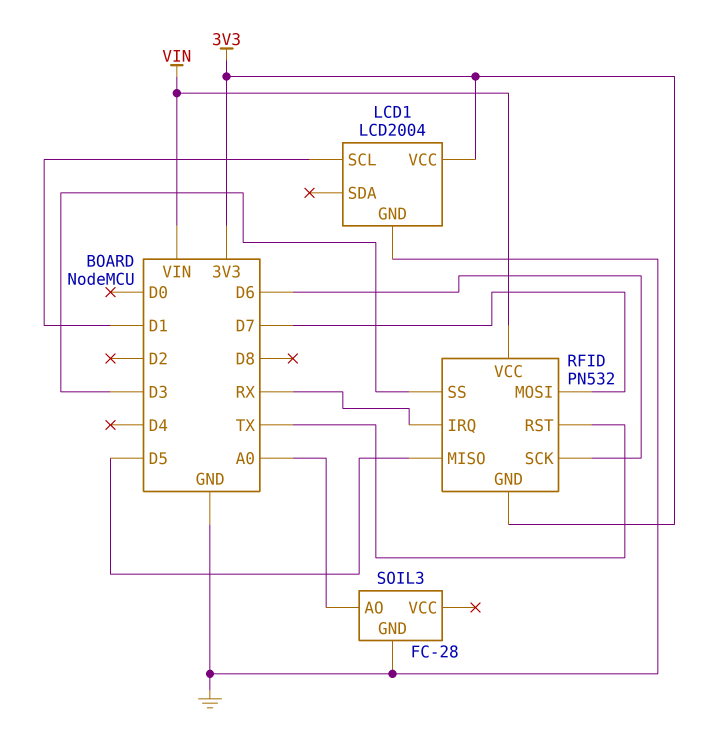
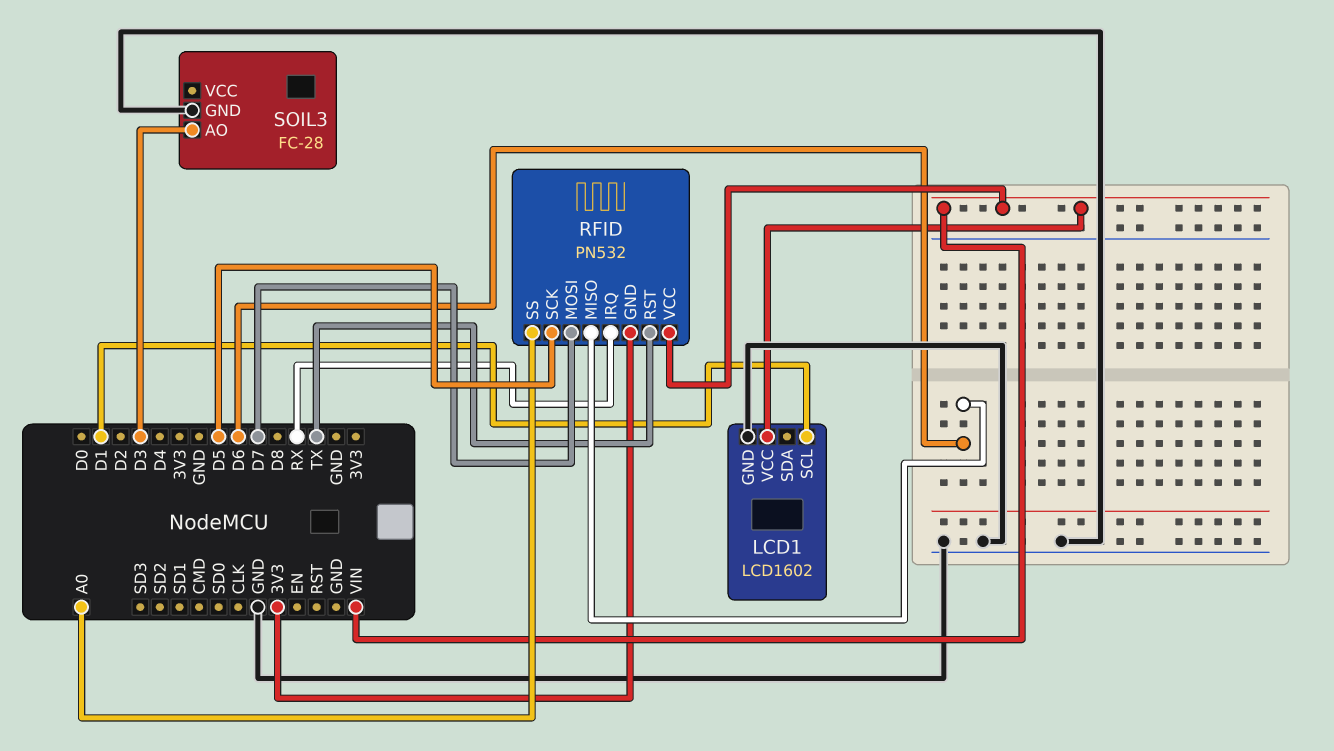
LCD1: LCD2004 -> LCD1602
LCD1 pin VCC: 3V3 -> VIN
RFID pin MISO: D5 -> D6
RFID pin SCK: D6 -> D5
RFID pin SS: D3 -> A0
SOIL3 pin AO: A0 -> D3

